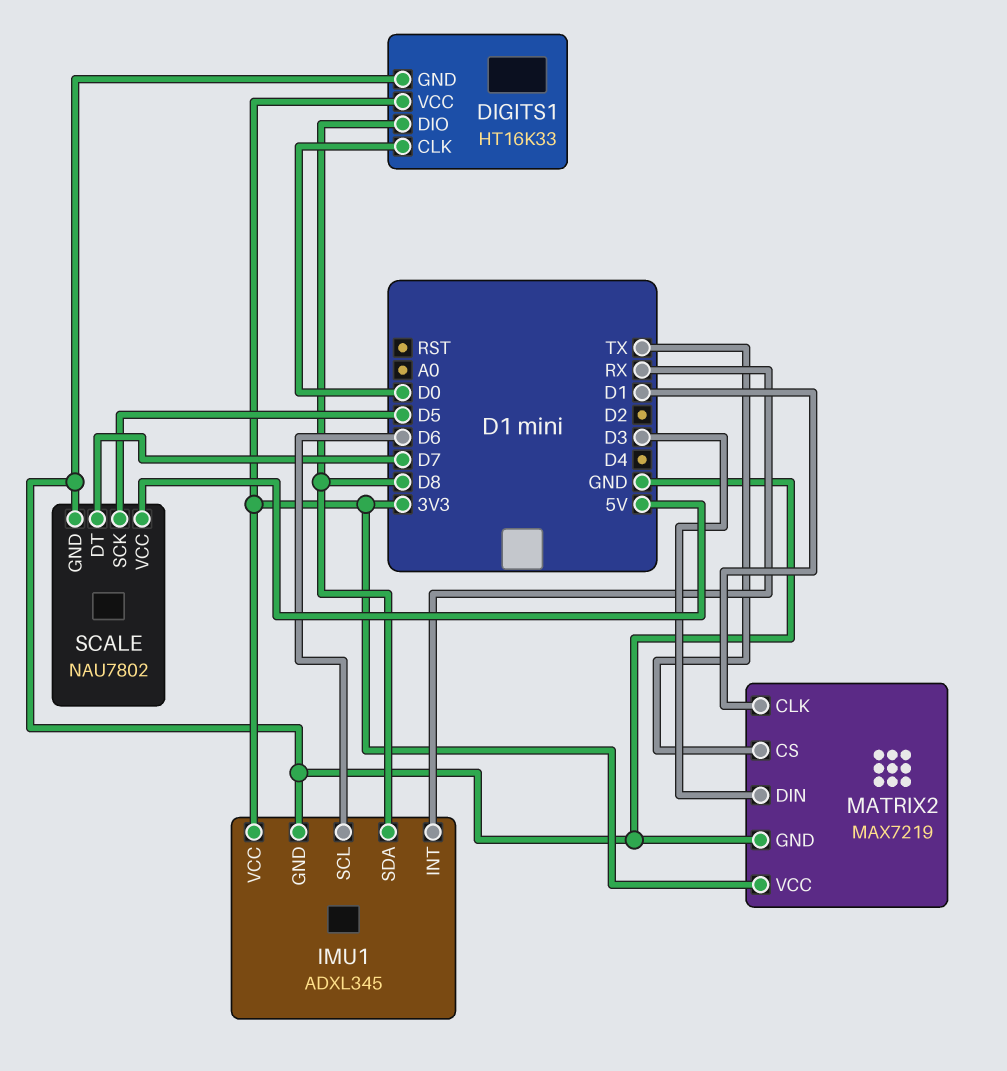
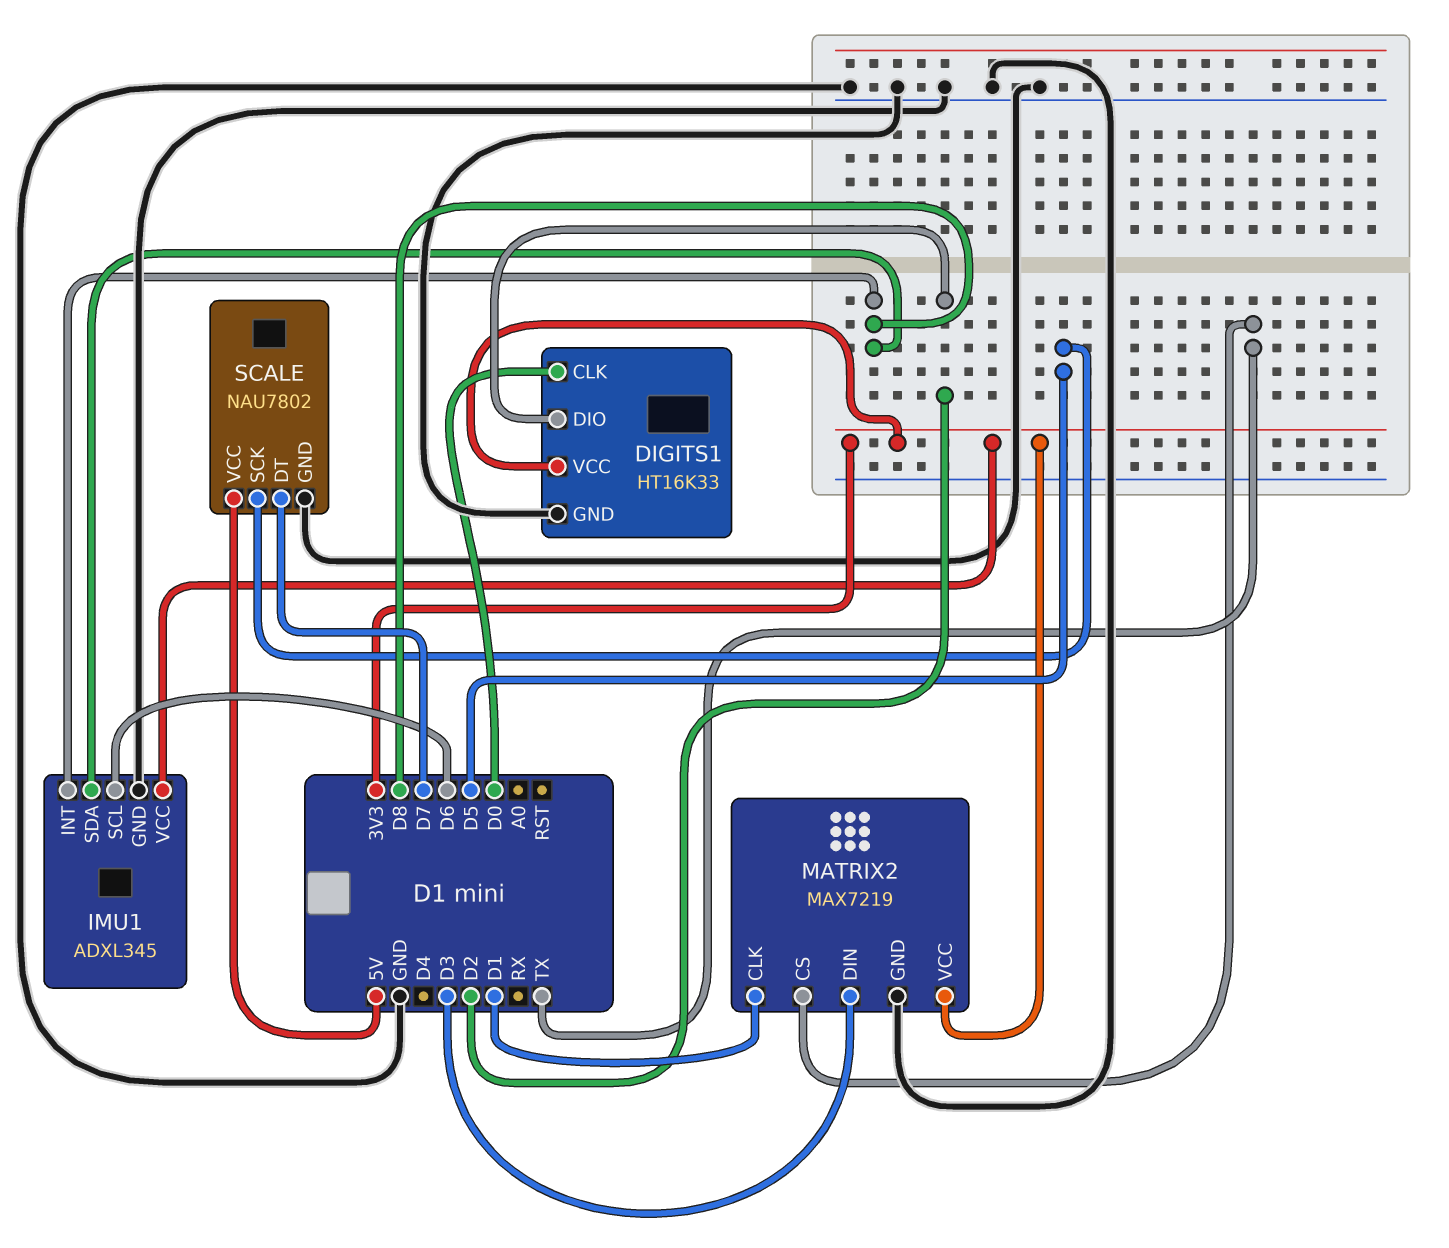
DIGITS1 pin DIO: D8 -> D2
IMU1 pin INT: RX -> D8

